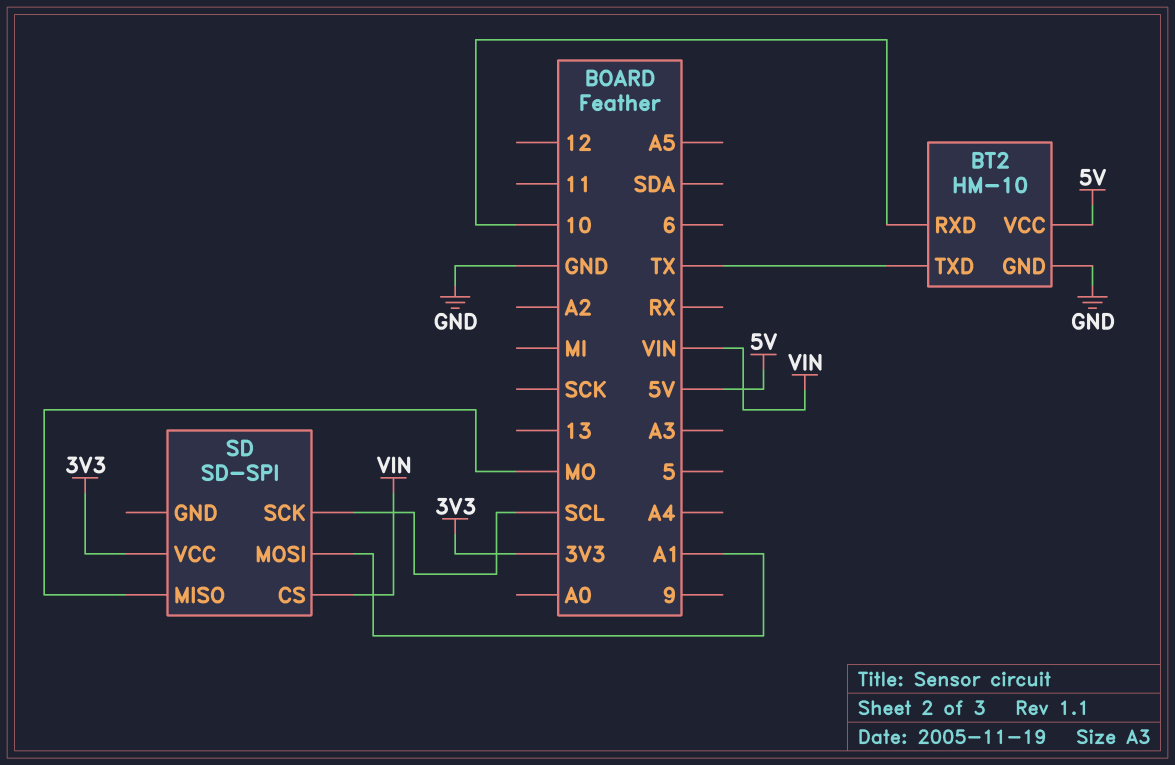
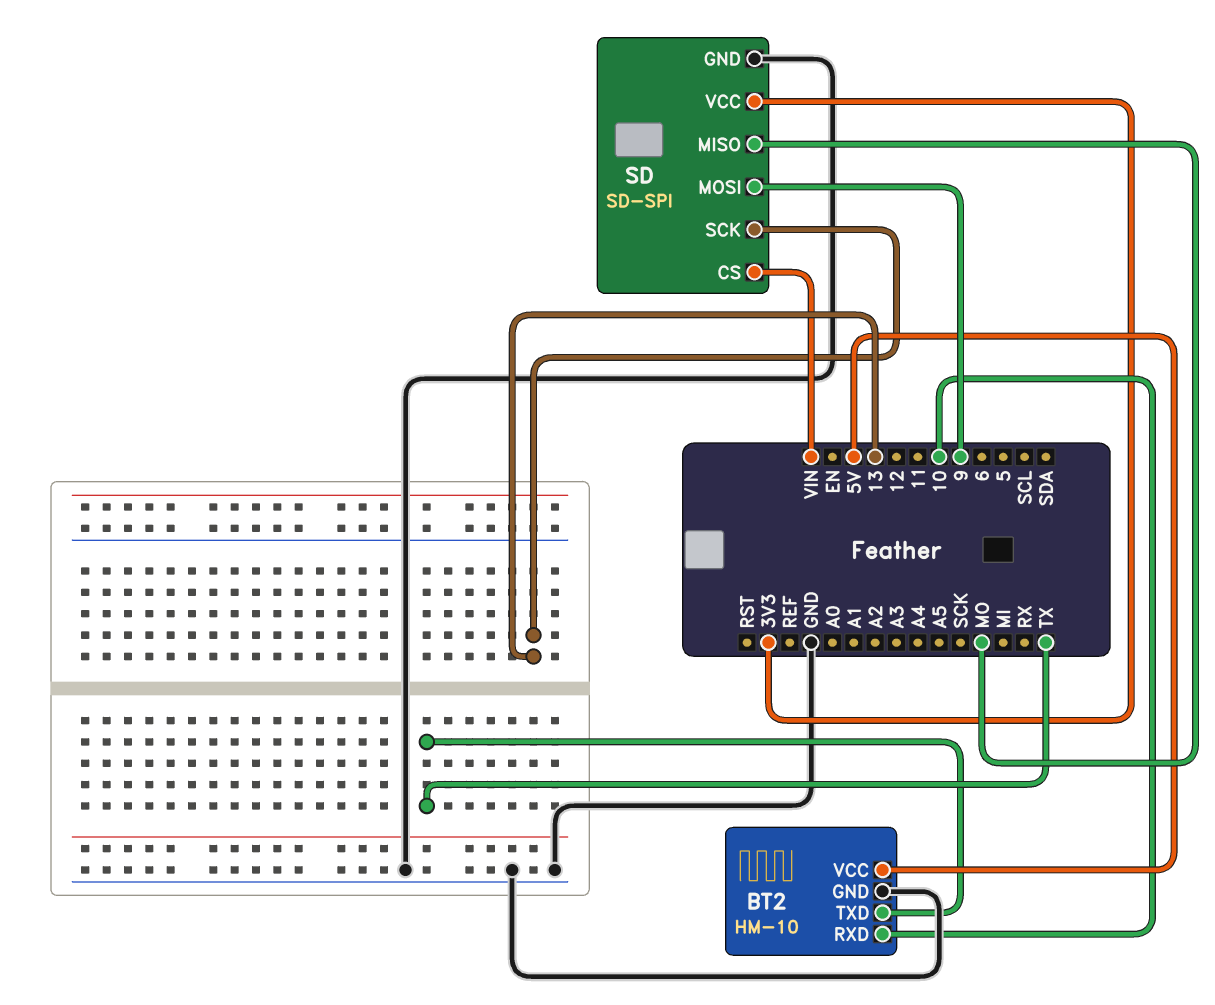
SD pin GND: none -> GND
SD pin MOSI: A1 -> 9
SD pin SCK: SCL -> 13

